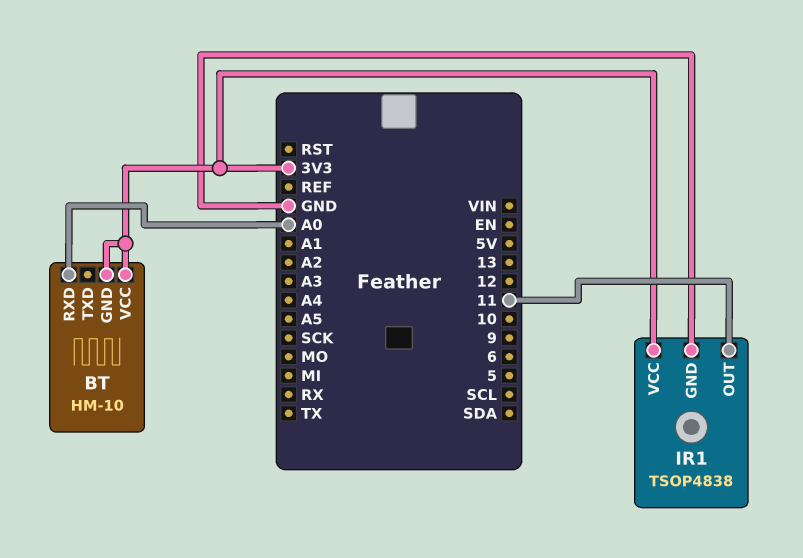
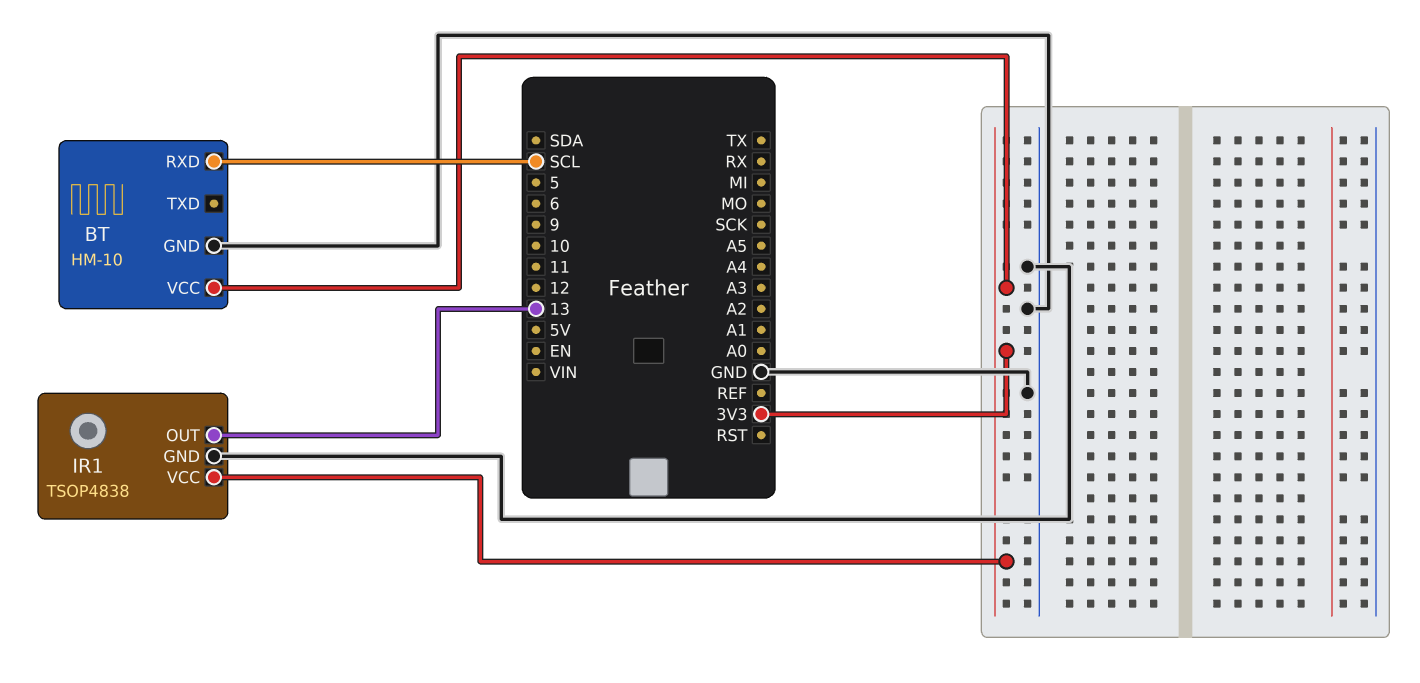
BT pin GND: 3V3 -> GND
BT pin RXD: A0 -> SCL
IR1 pin OUT: 11 -> 13

